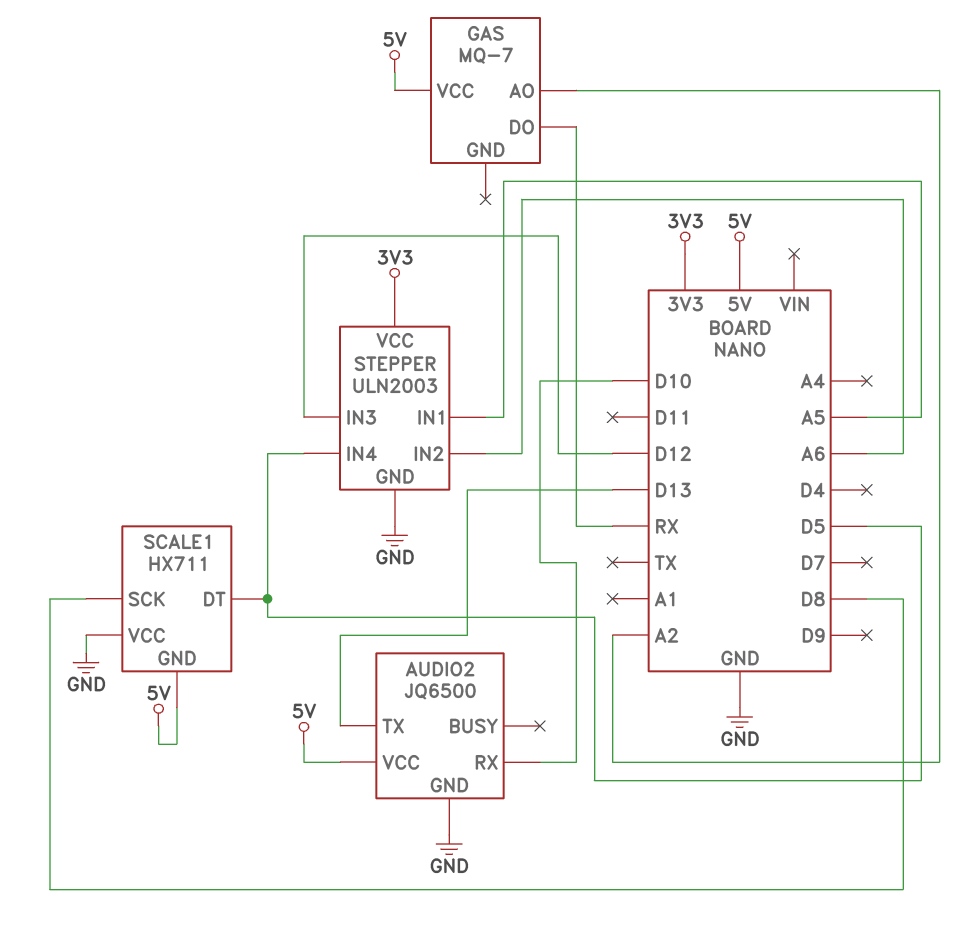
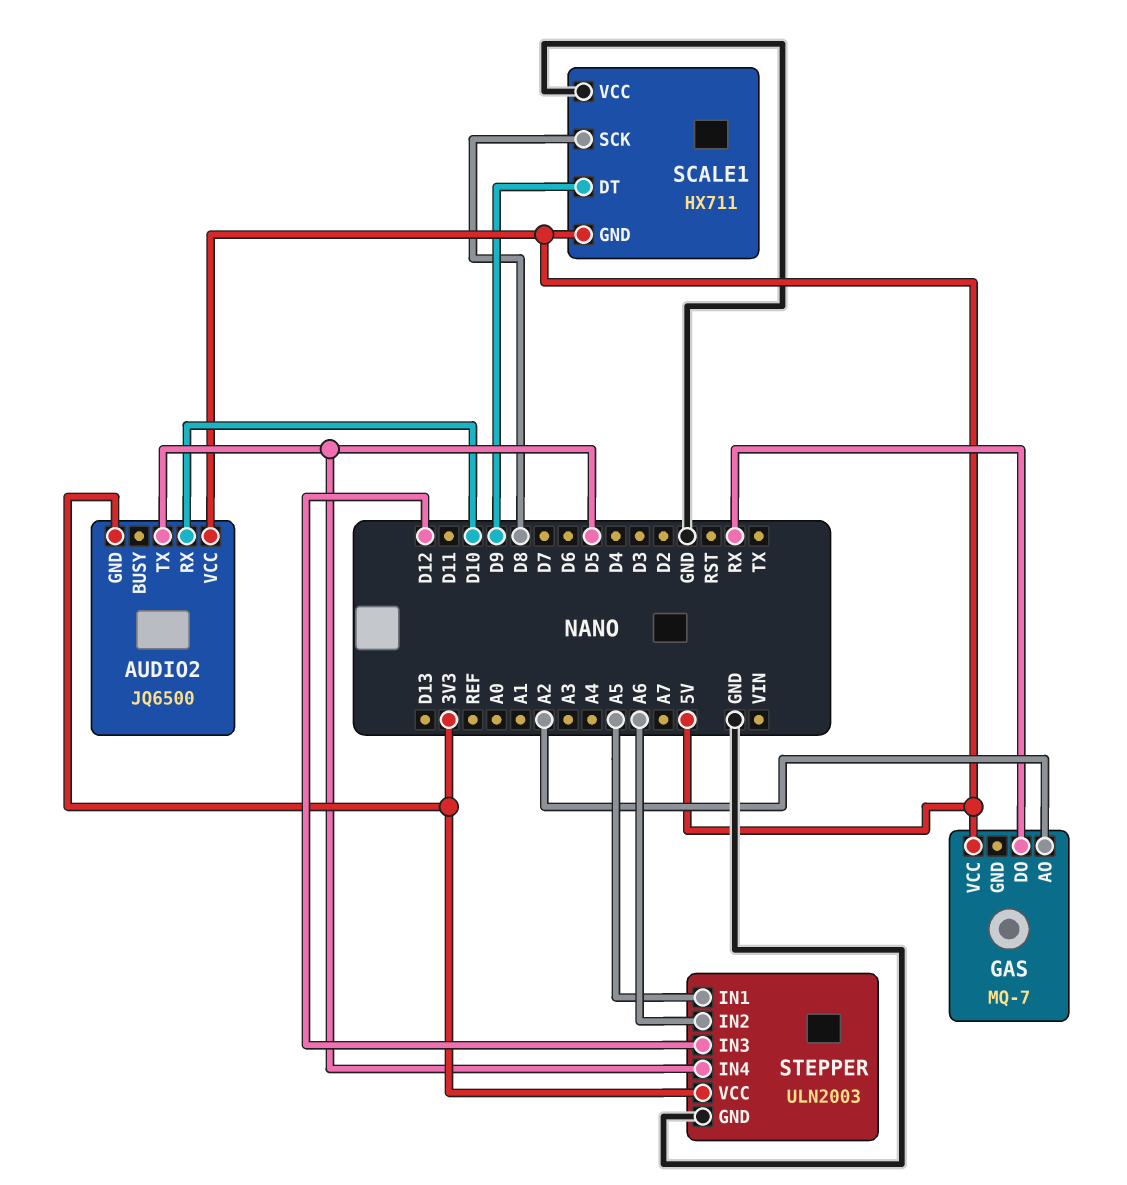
AUDIO2 pin GND: GND -> 3V3
AUDIO2 pin TX: D13 -> D5
SCALE1 pin DT: D5 -> D9

